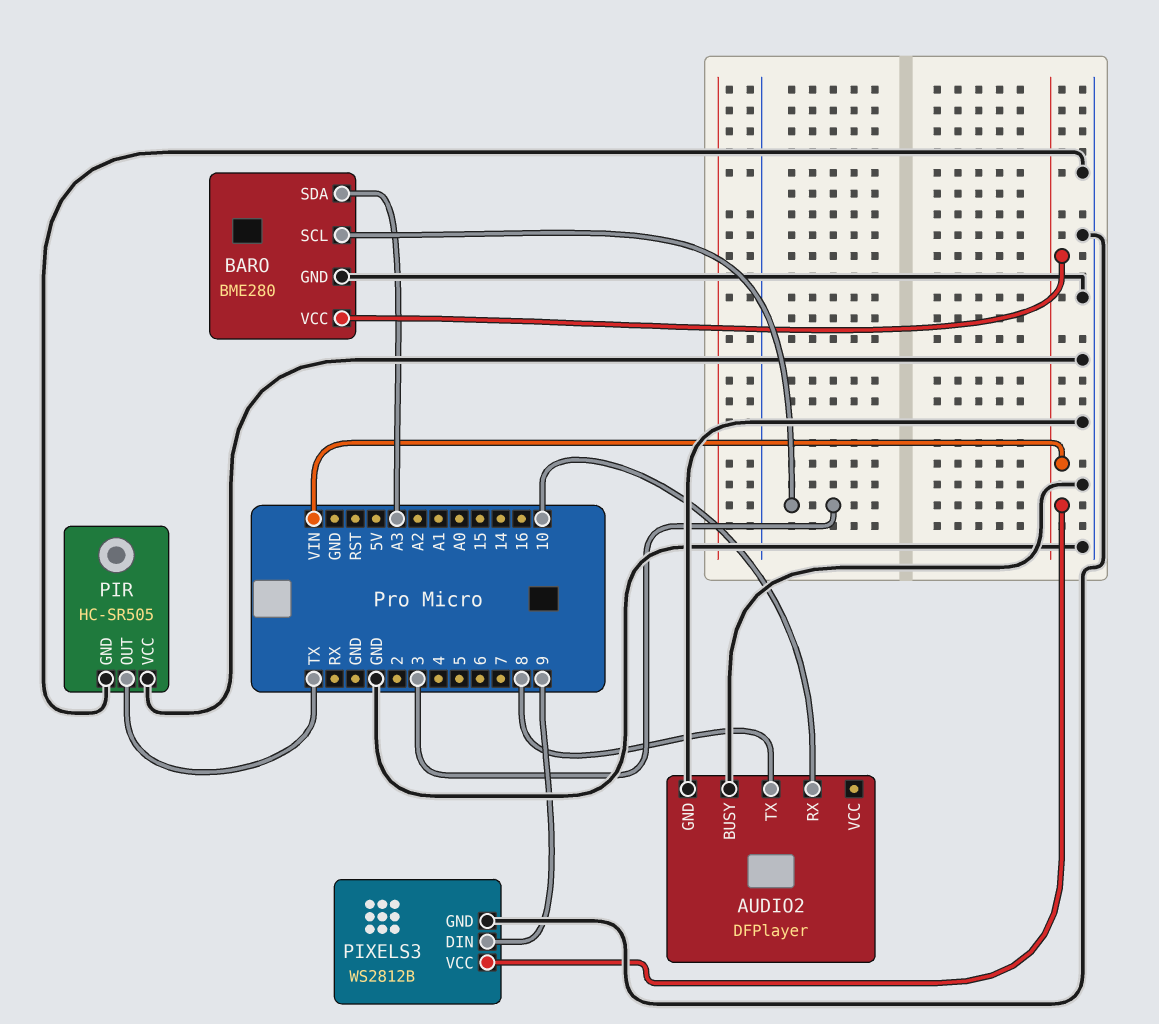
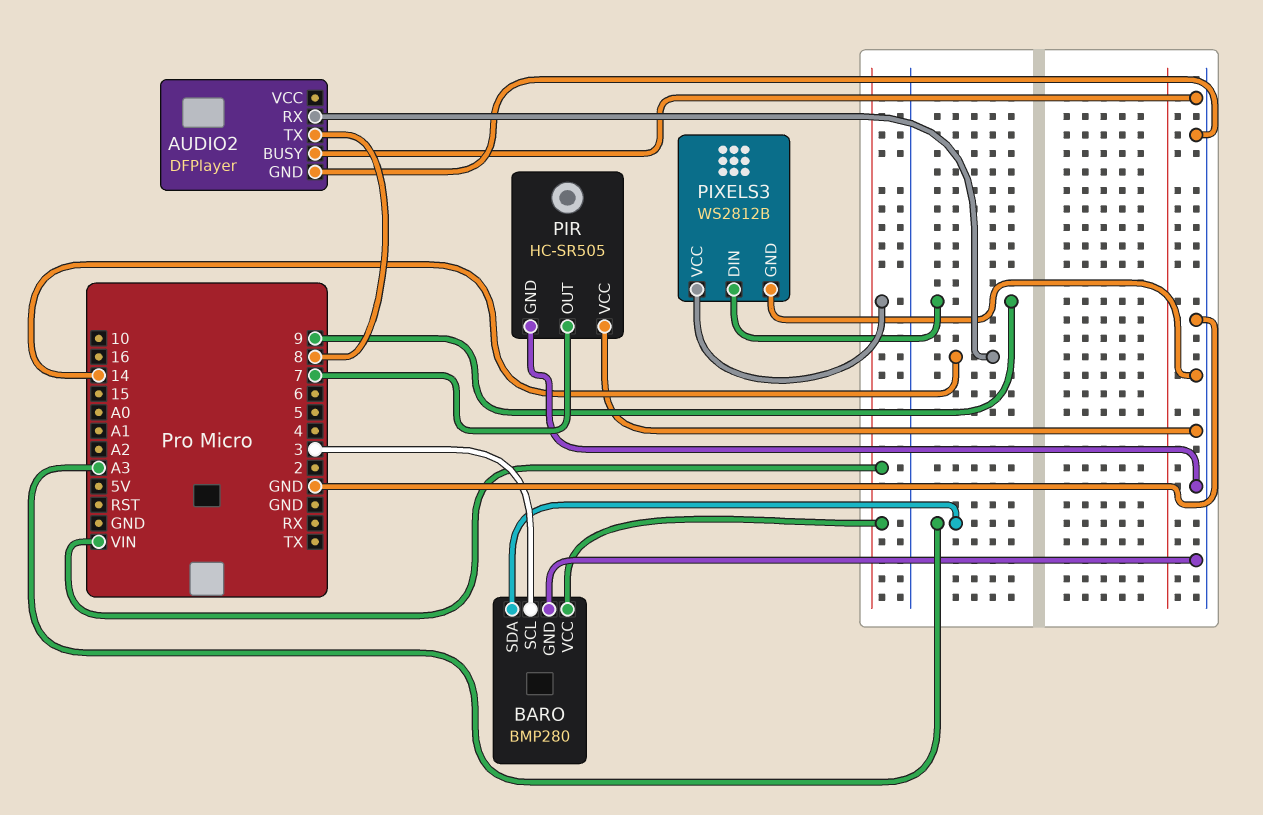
AUDIO2 pin RX: 10 -> 14
BARO: BME280 -> BMP280
PIR pin OUT: TX -> 7

